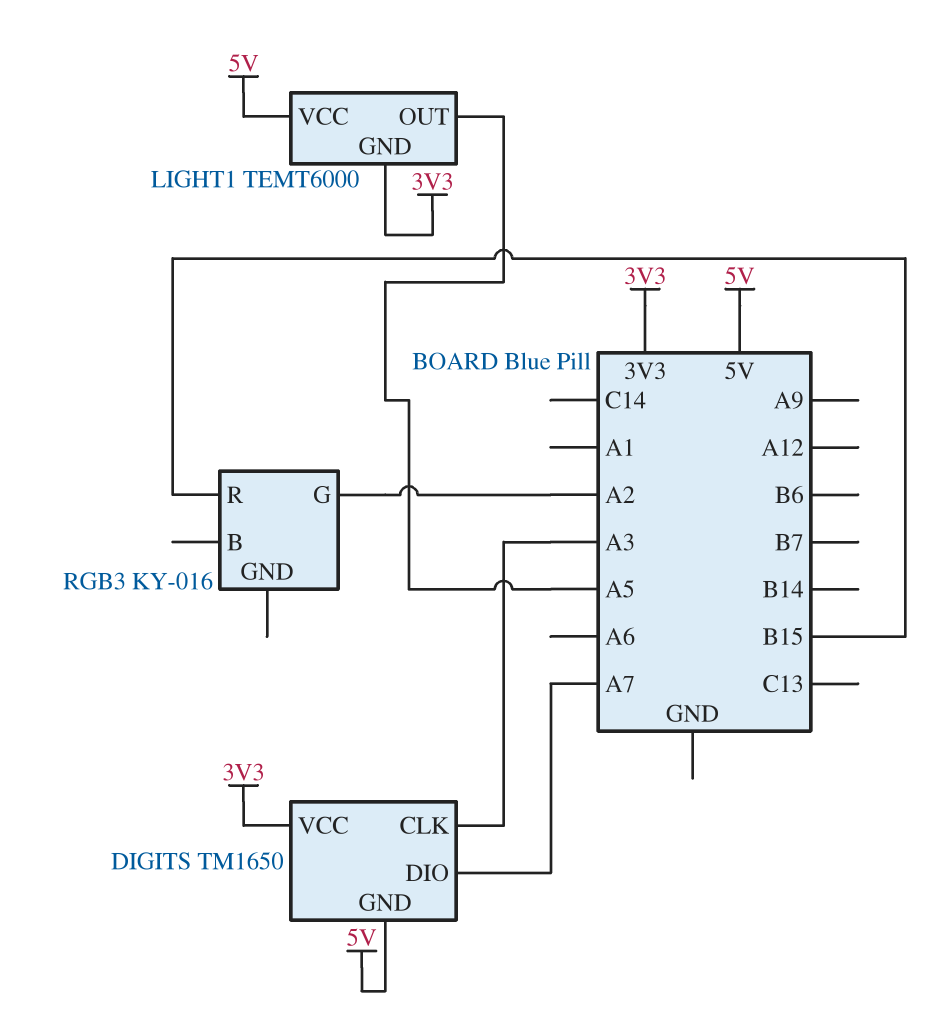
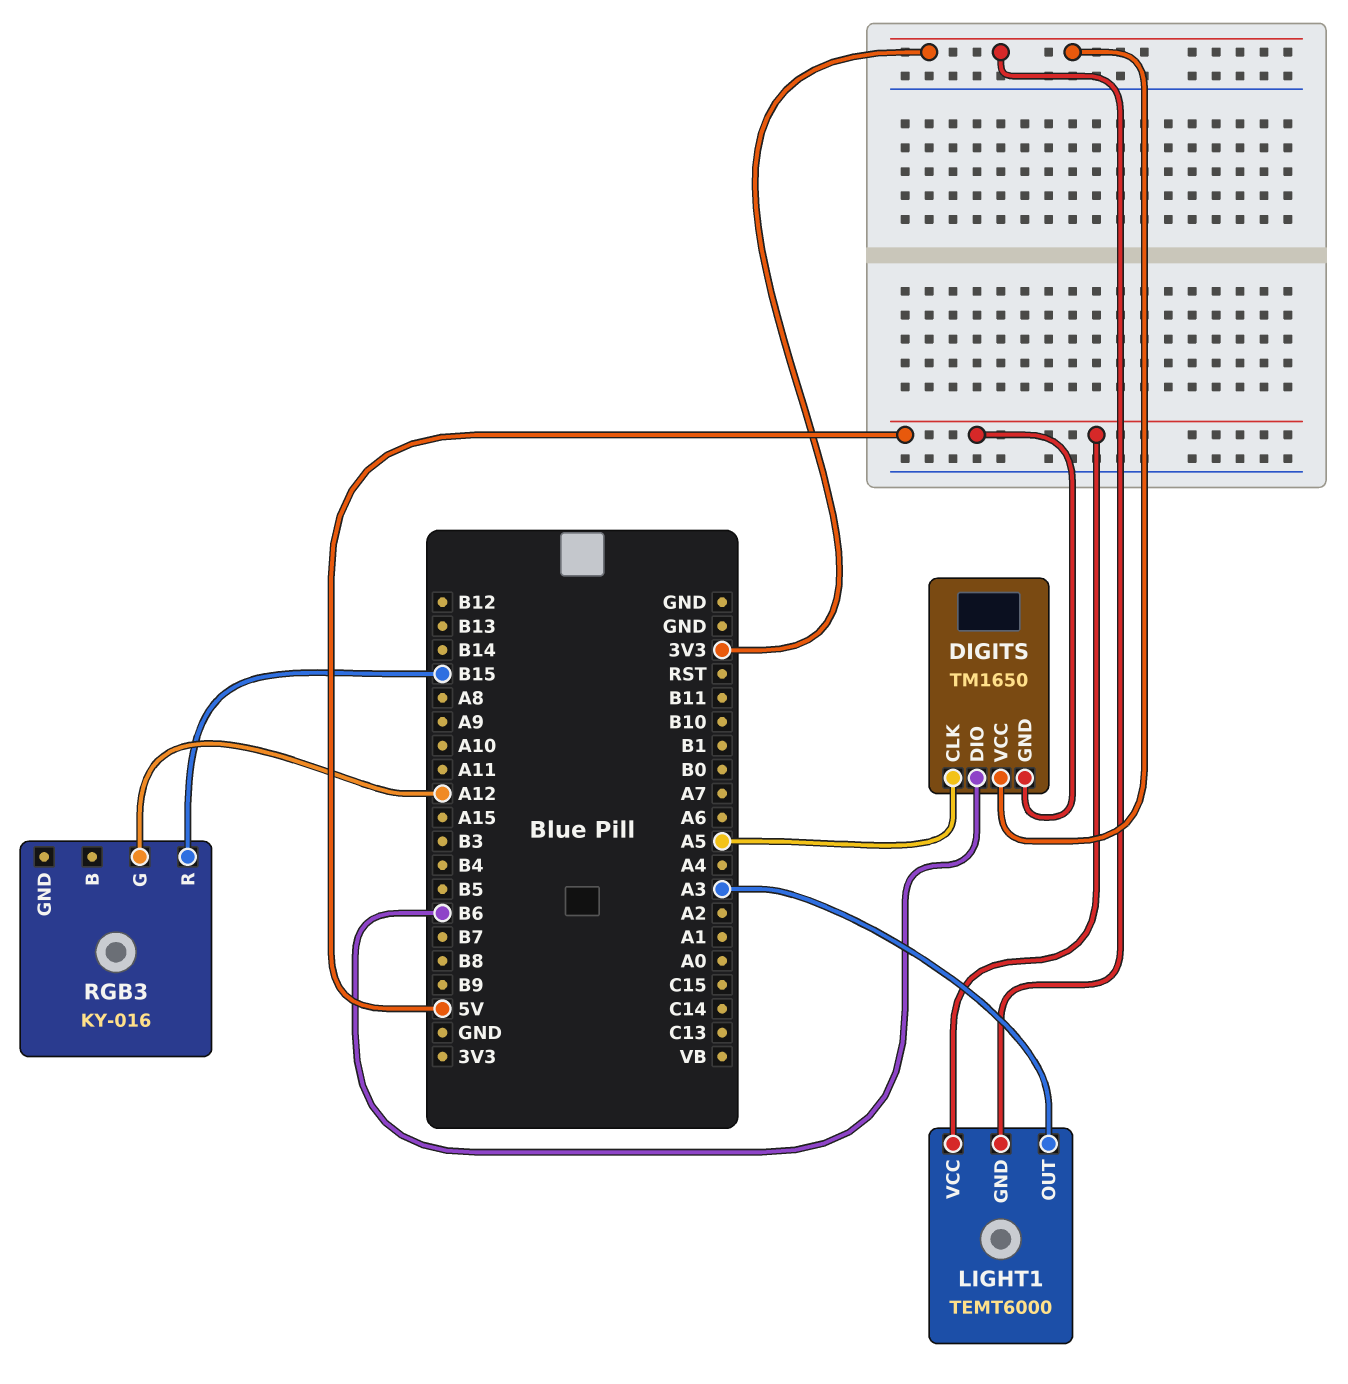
DIGITS pin CLK: A3 -> A5
DIGITS pin DIO: A7 -> B6
LIGHT1 pin OUT: A5 -> A3
RGB3 pin G: A2 -> A12

